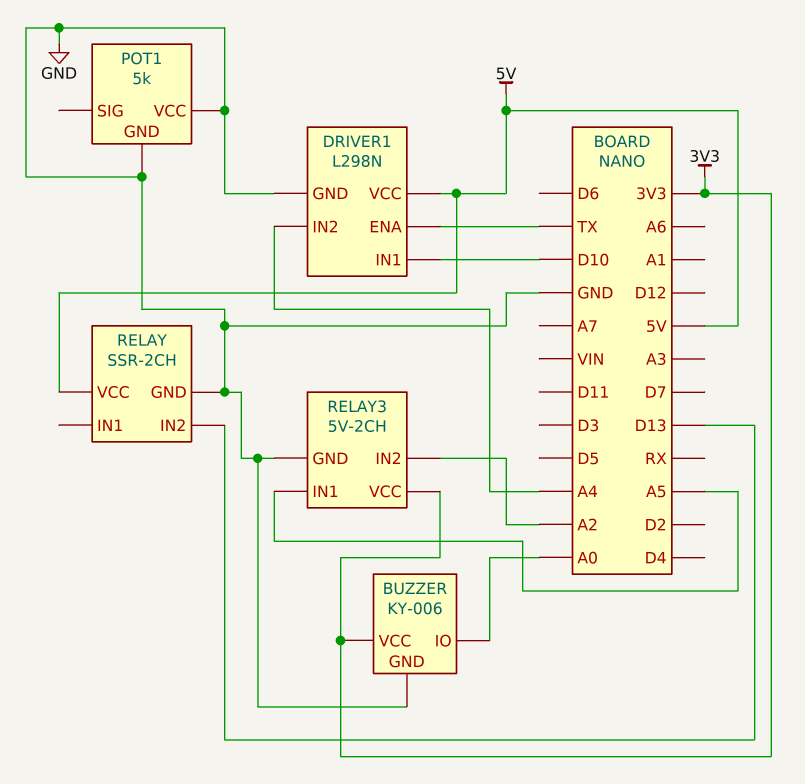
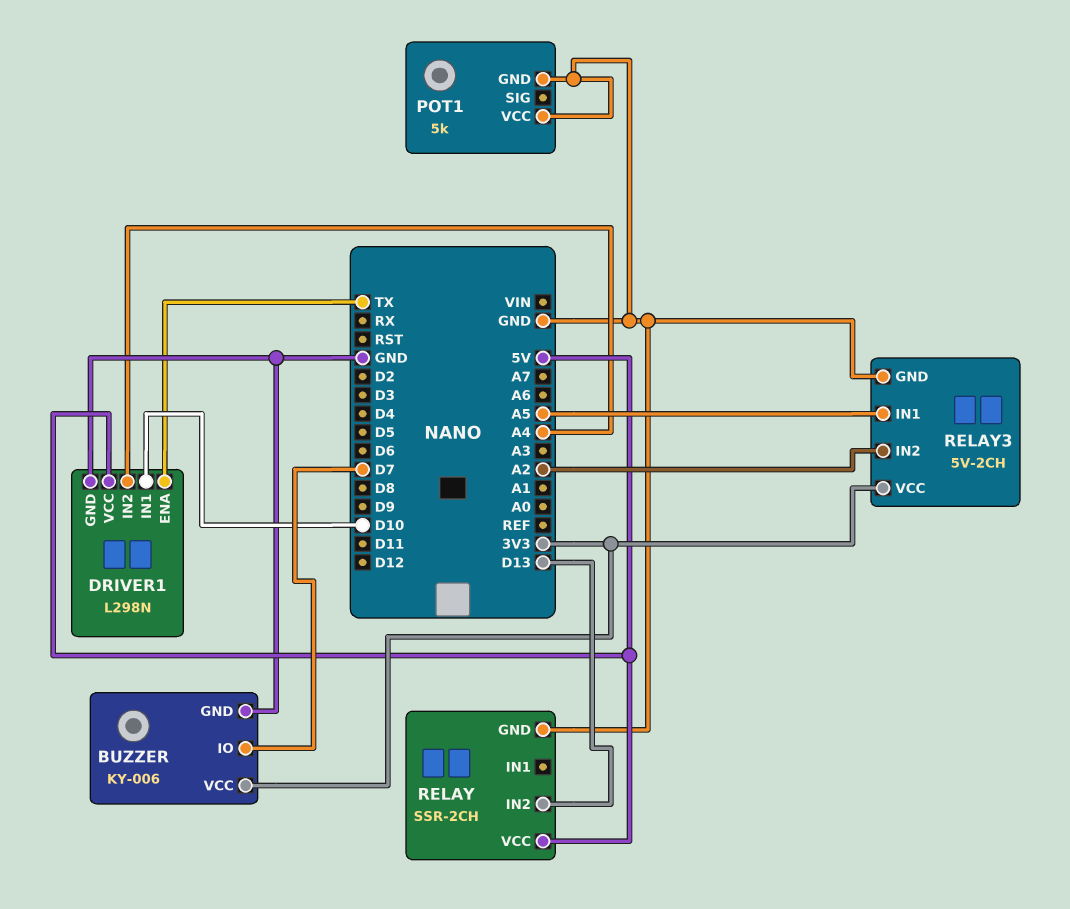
BUZZER pin IO: A0 -> D7

